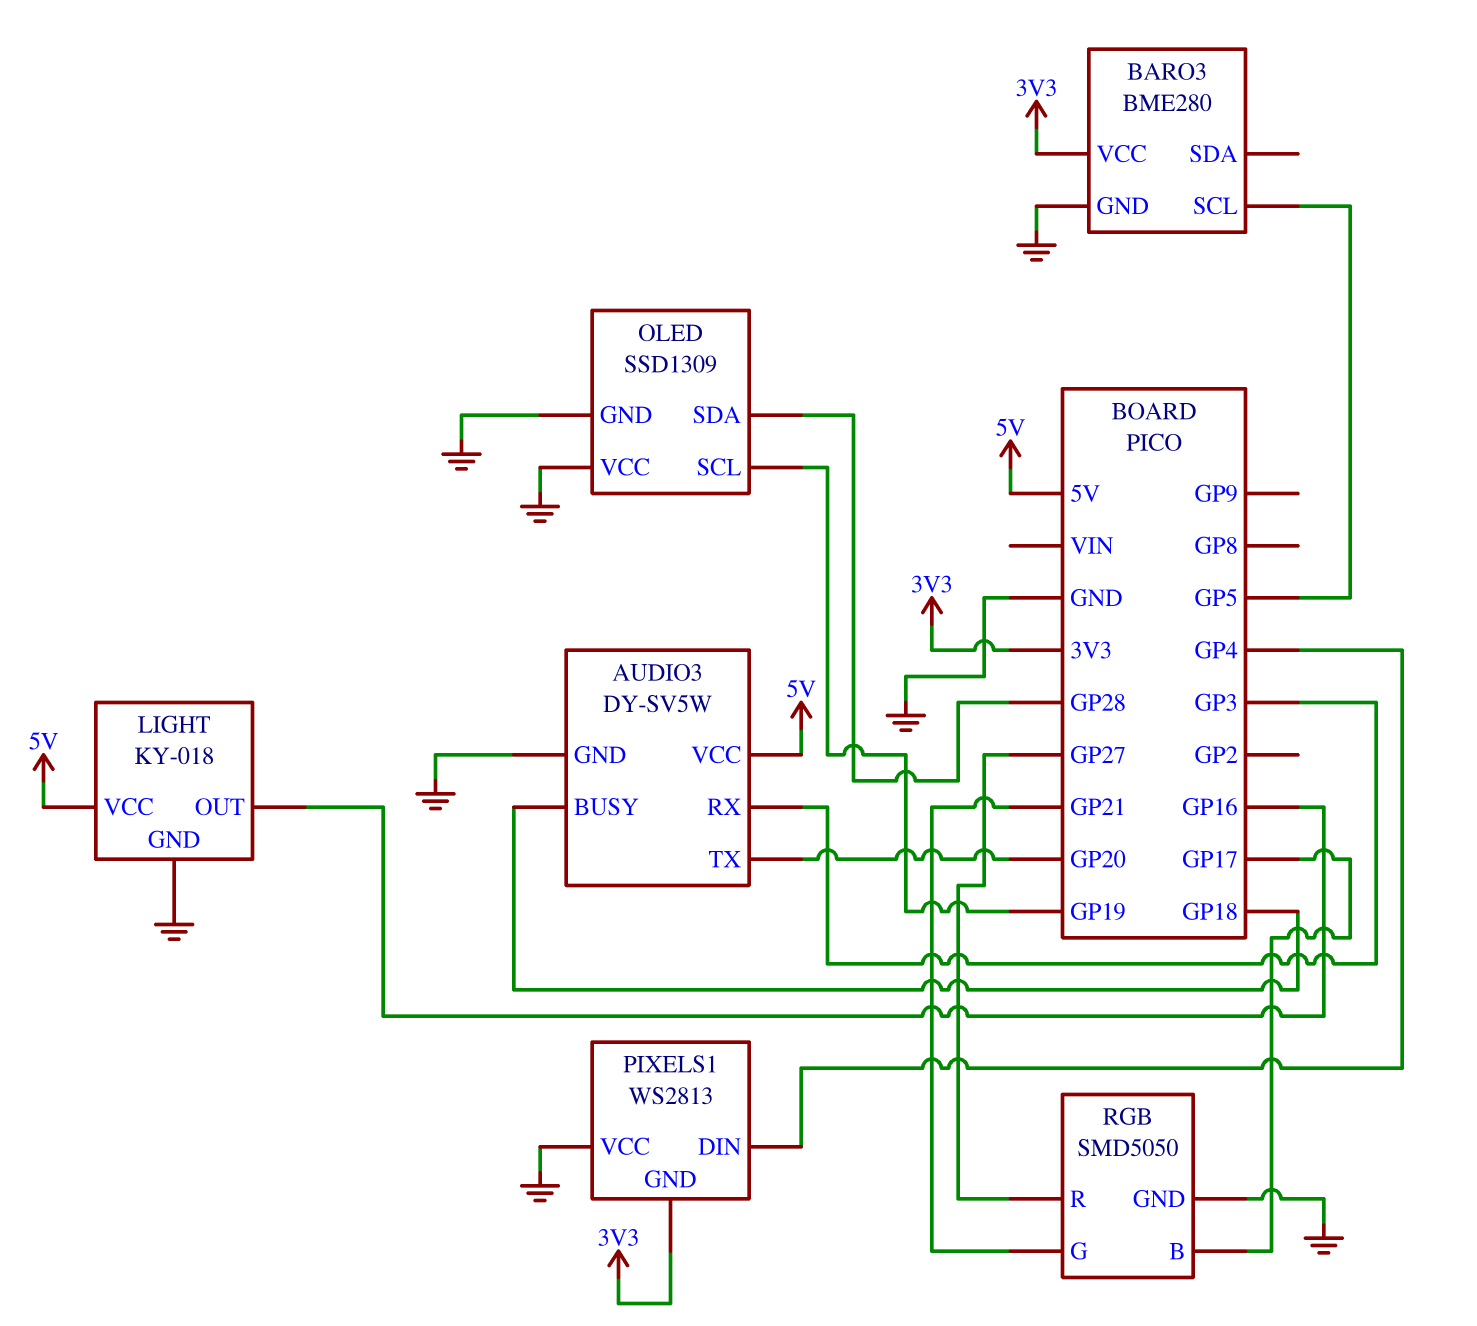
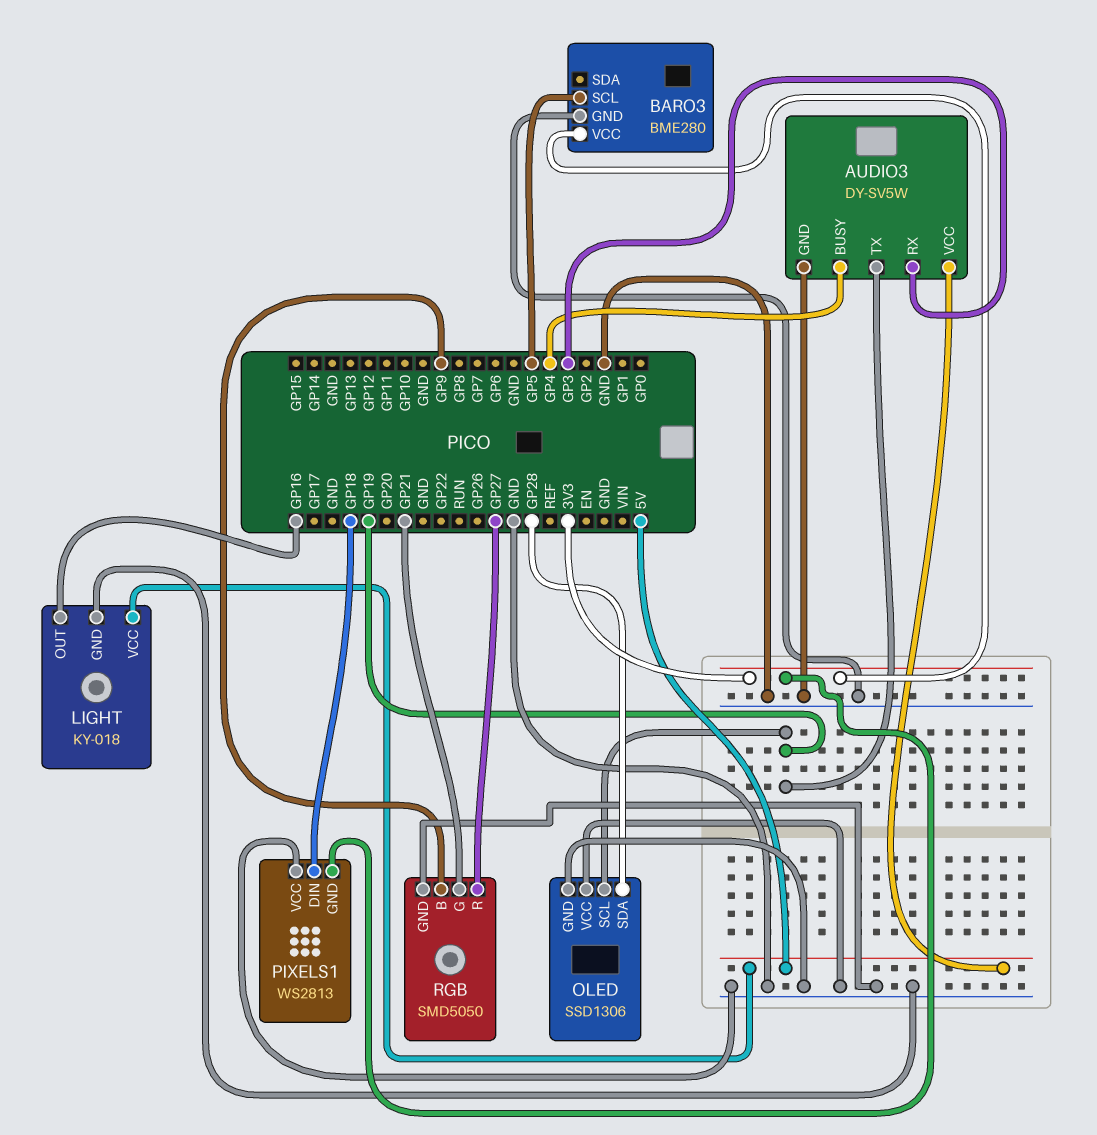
AUDIO3 pin BUSY: GP18 -> GP4
AUDIO3 pin TX: GP20 -> GP19
OLED: SSD1309 -> SSD1306
PIXELS1 pin DIN: GP4 -> GP18
RGB pin B: GP17 -> GP9

